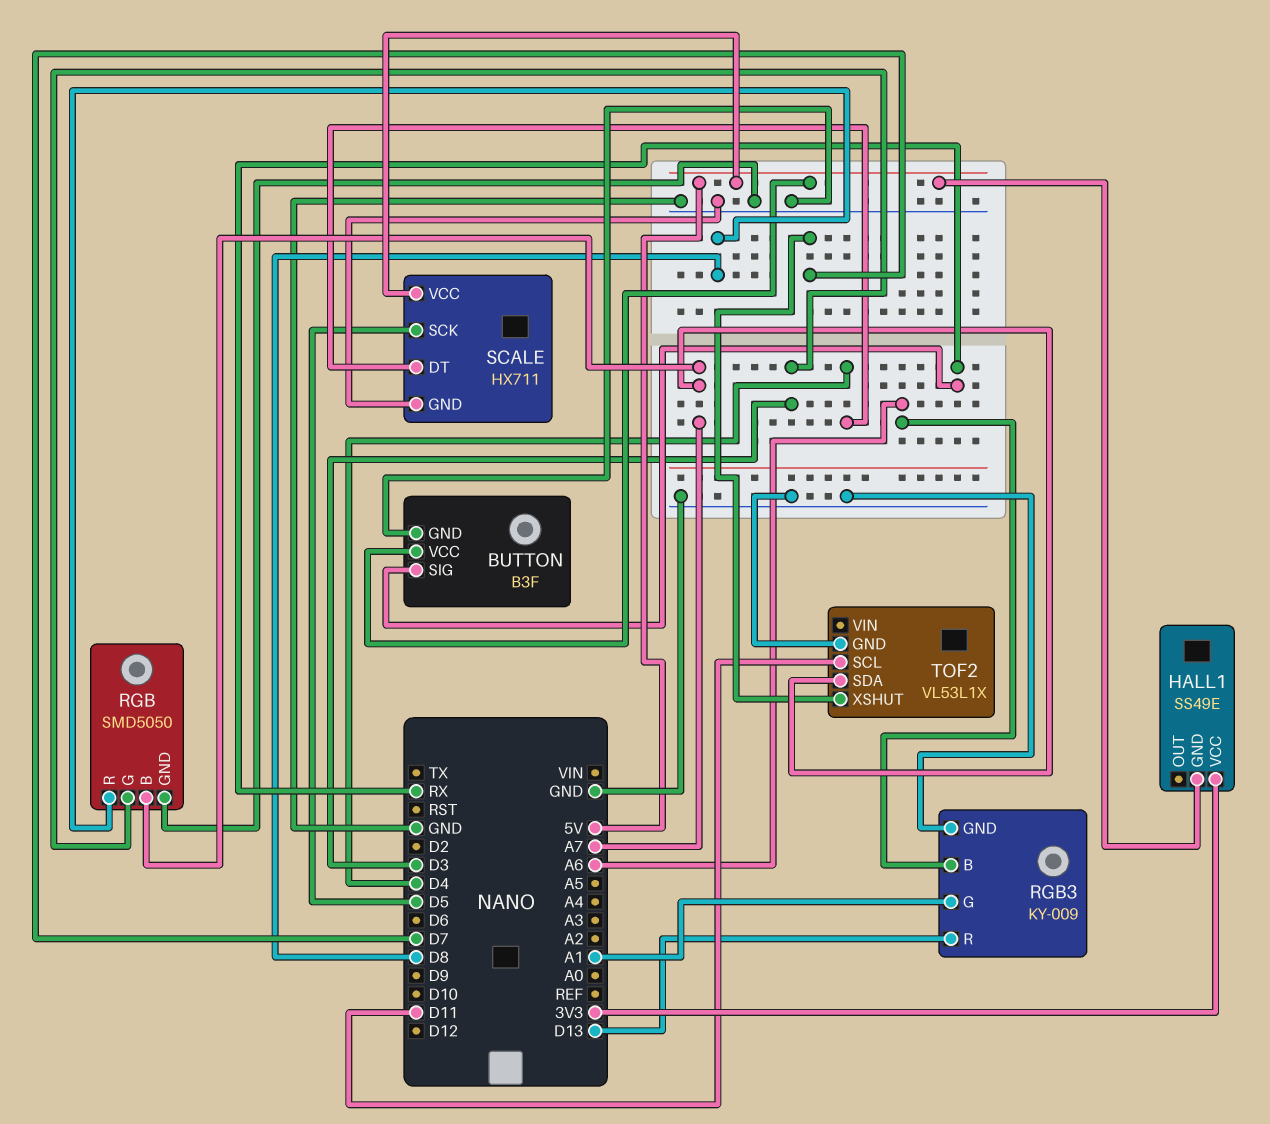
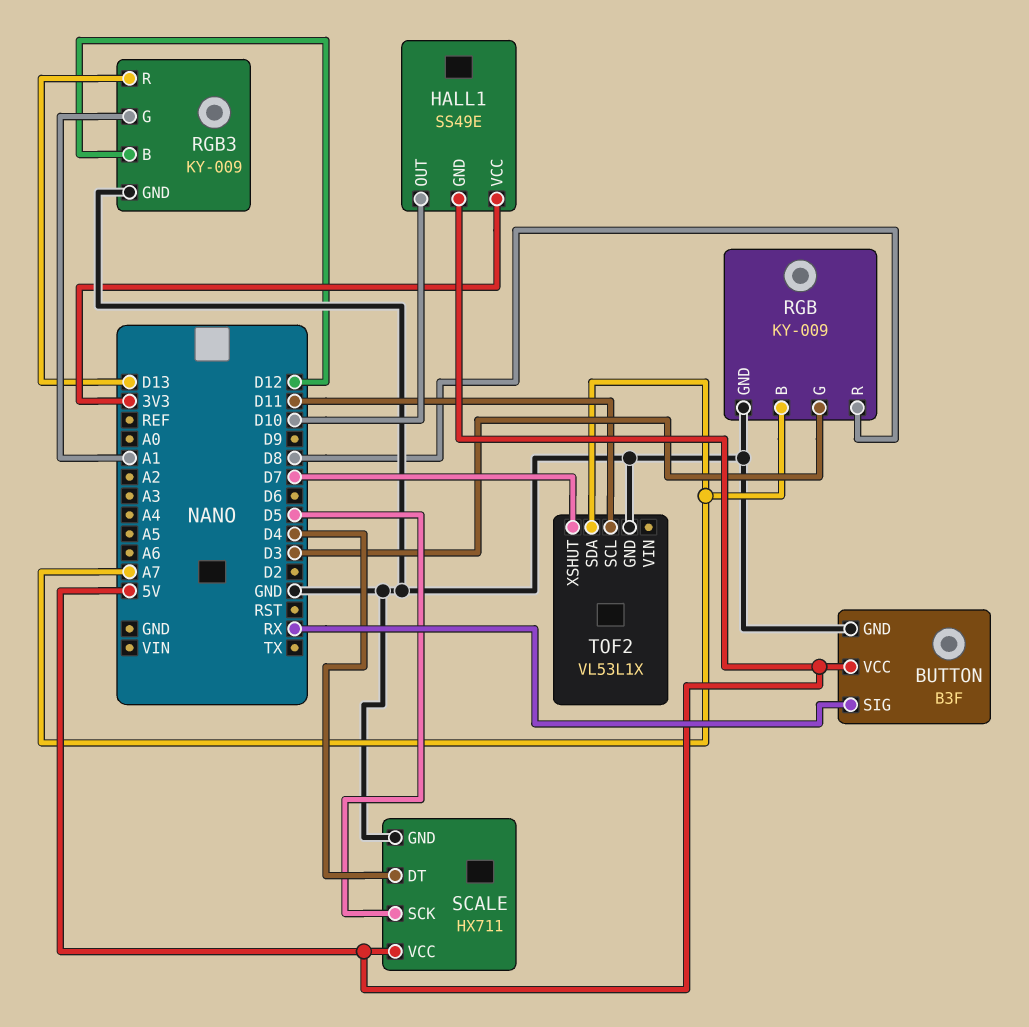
HALL1 pin OUT: none -> D10
RGB: SMD5050 -> KY-009
RGB3 pin B: A6 -> D12

